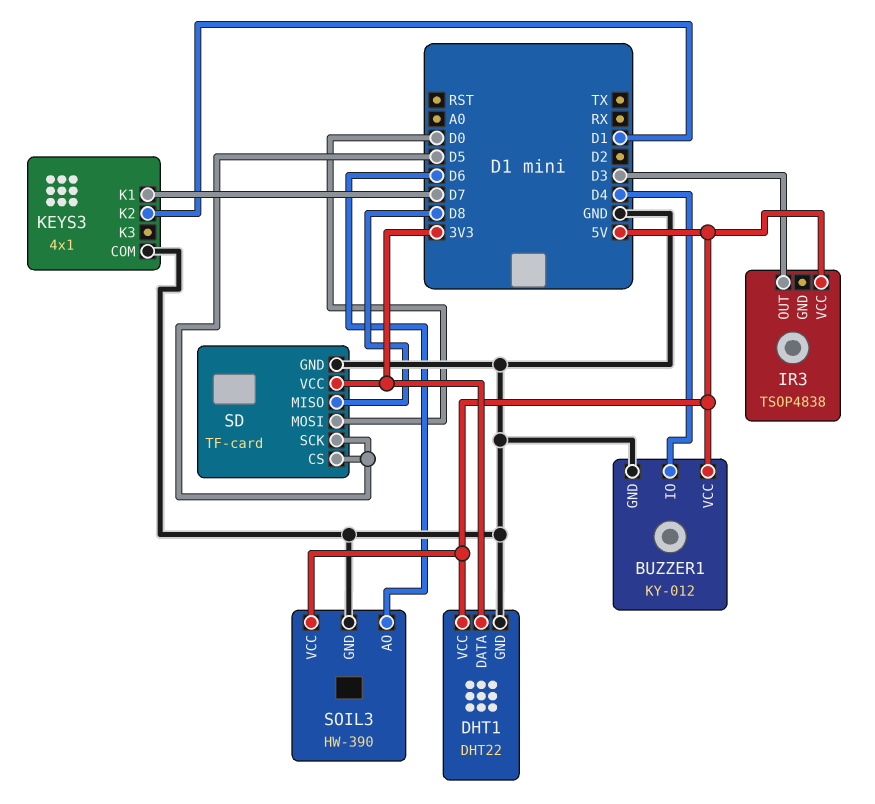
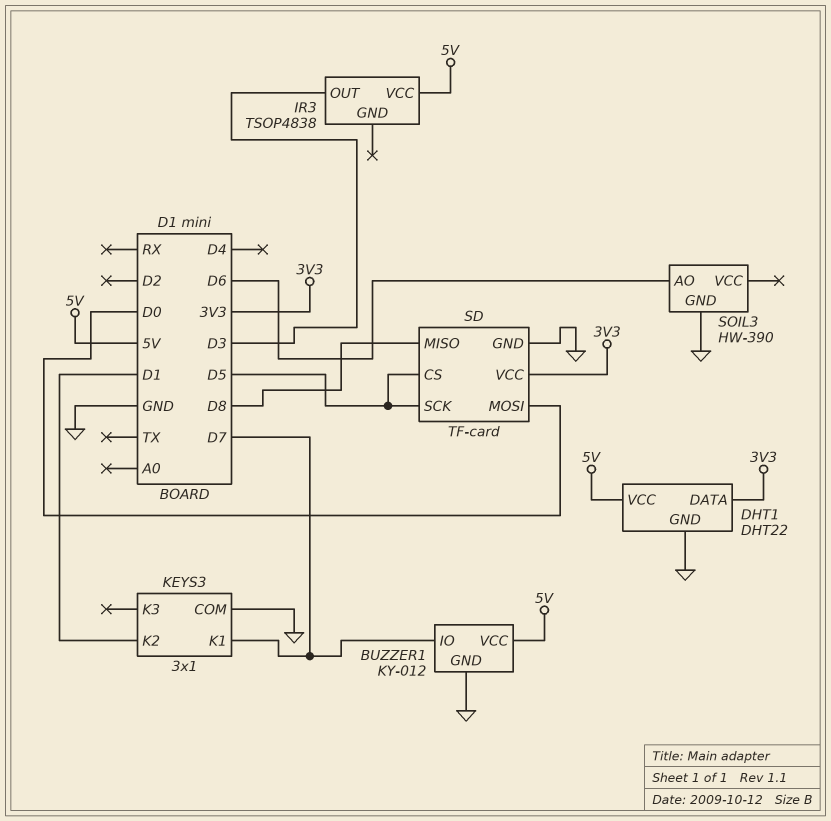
BUZZER1 pin IO: D4 -> D7
KEYS3: 4x1 -> 3x1
SOIL3 pin VCC: 5V -> none

